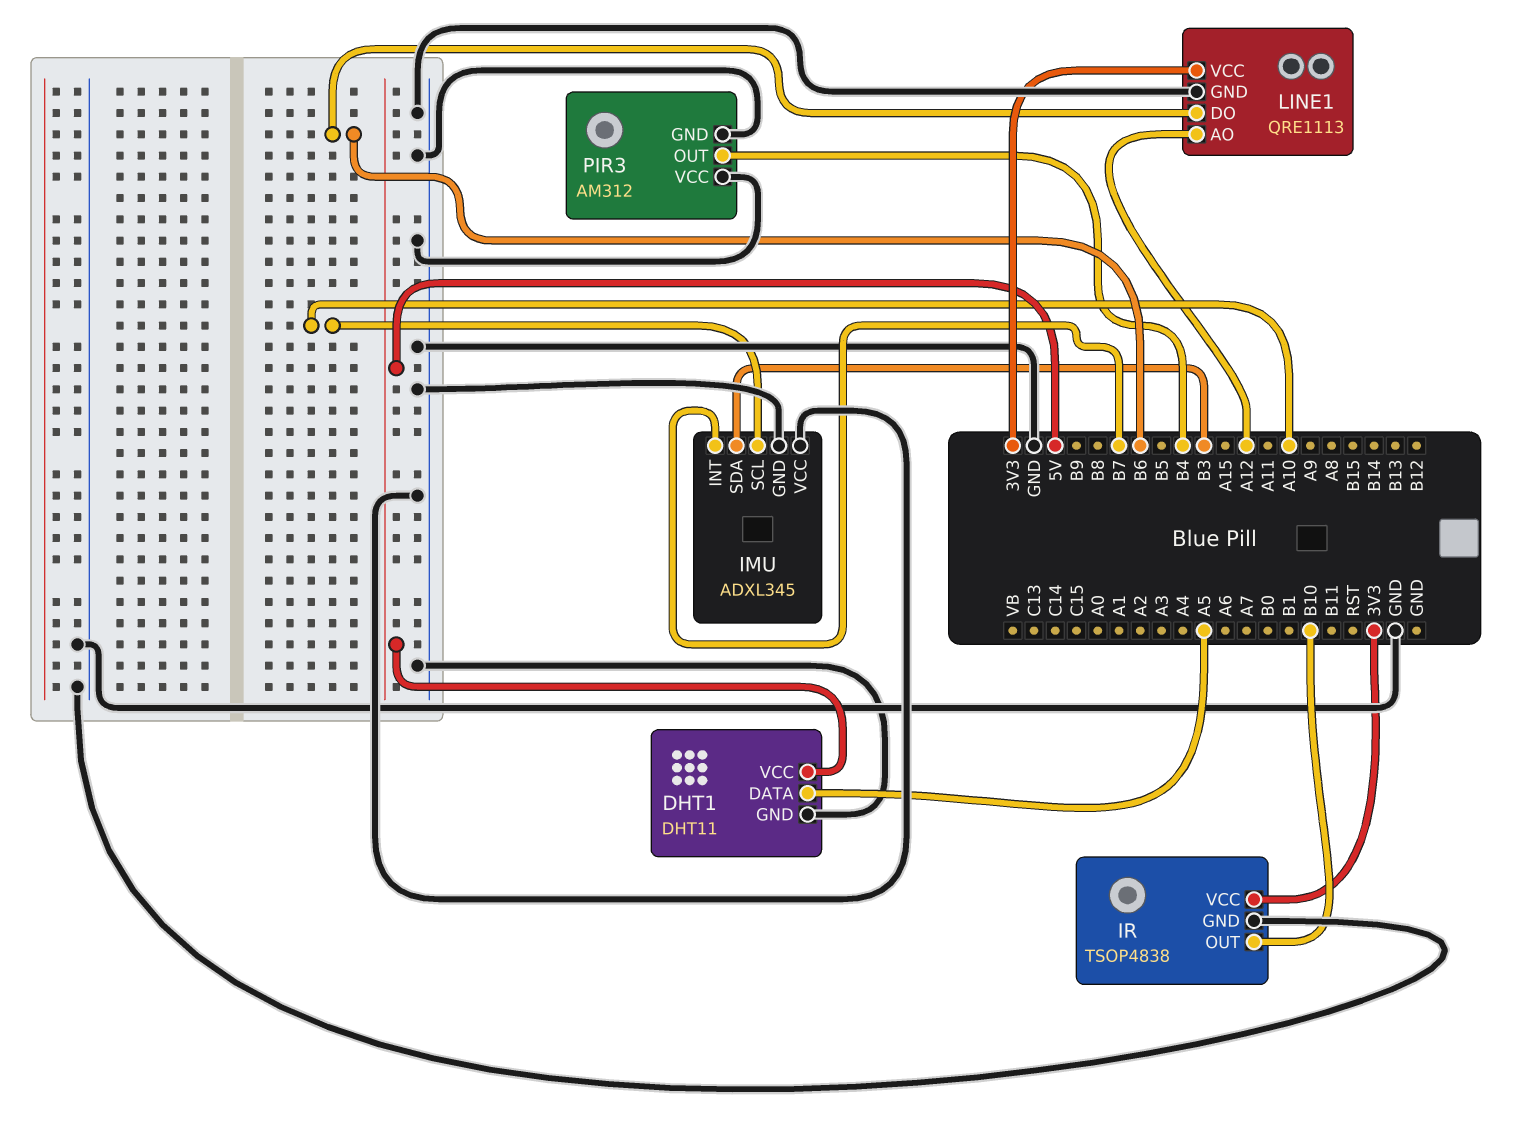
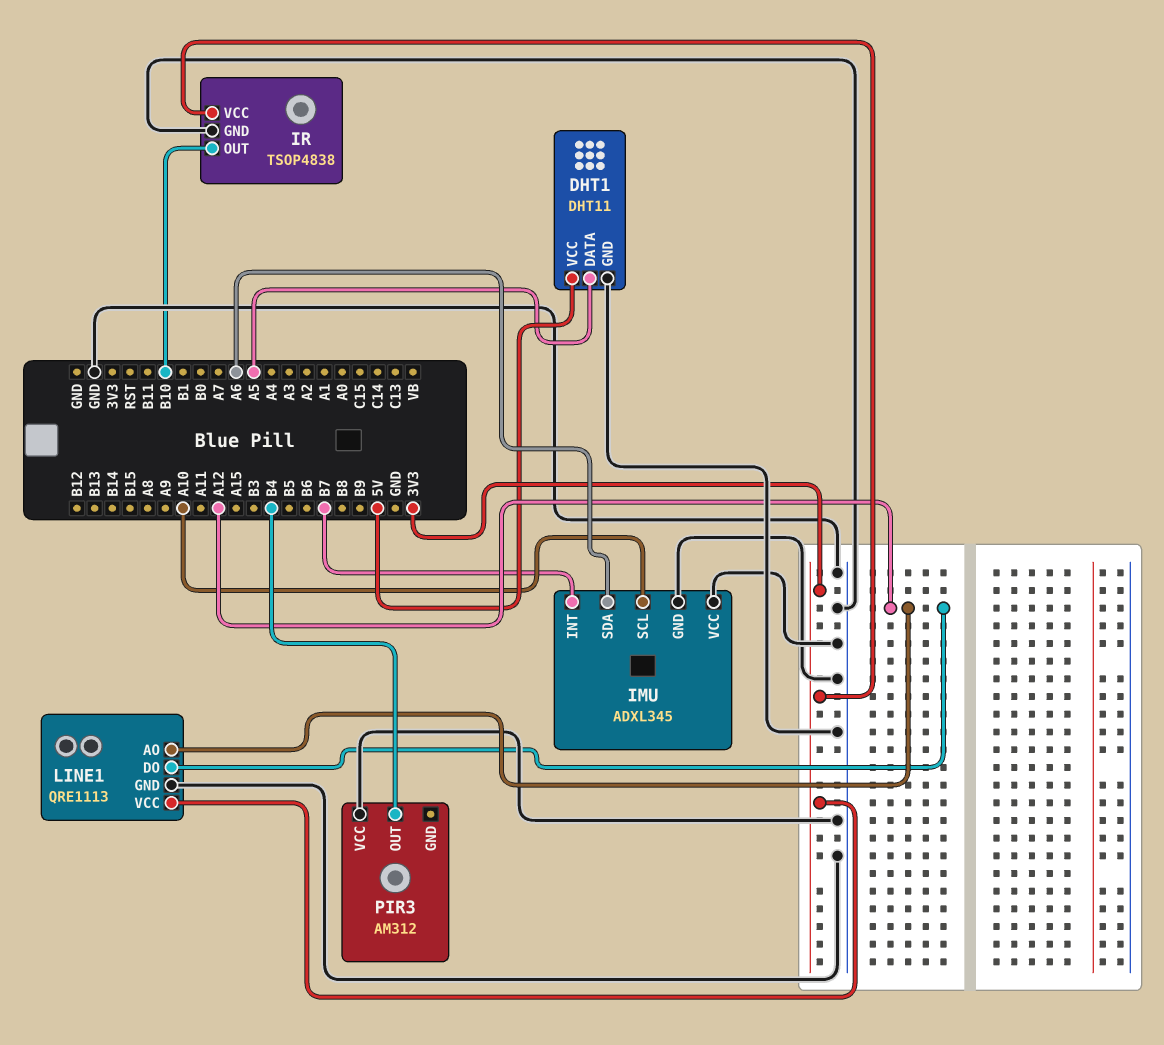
IMU pin SDA: B3 -> A6
LINE1 pin DO: B6 -> A12
PIR3 pin GND: GND -> none

